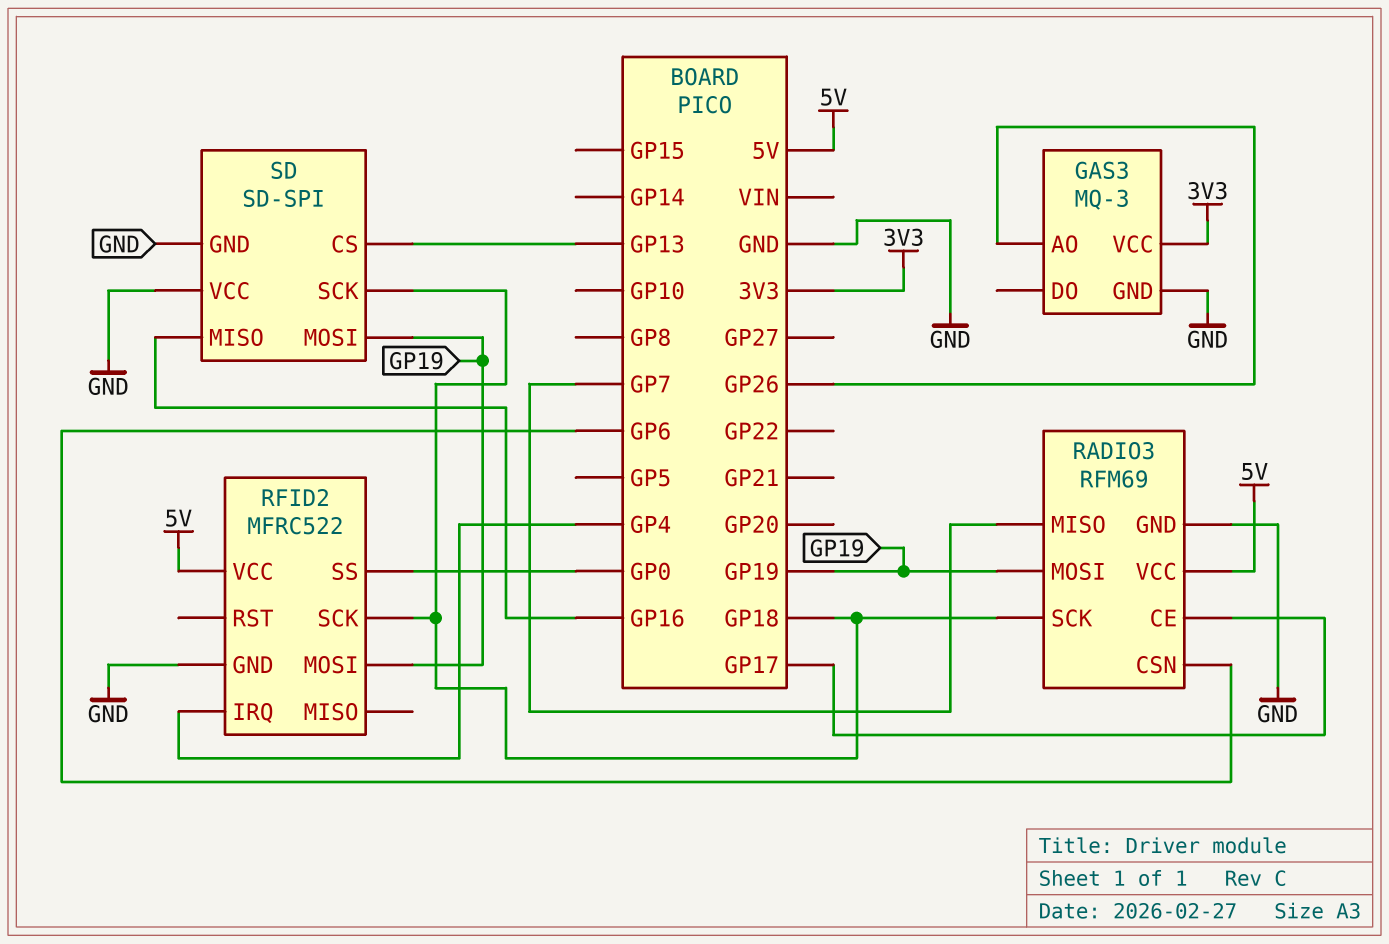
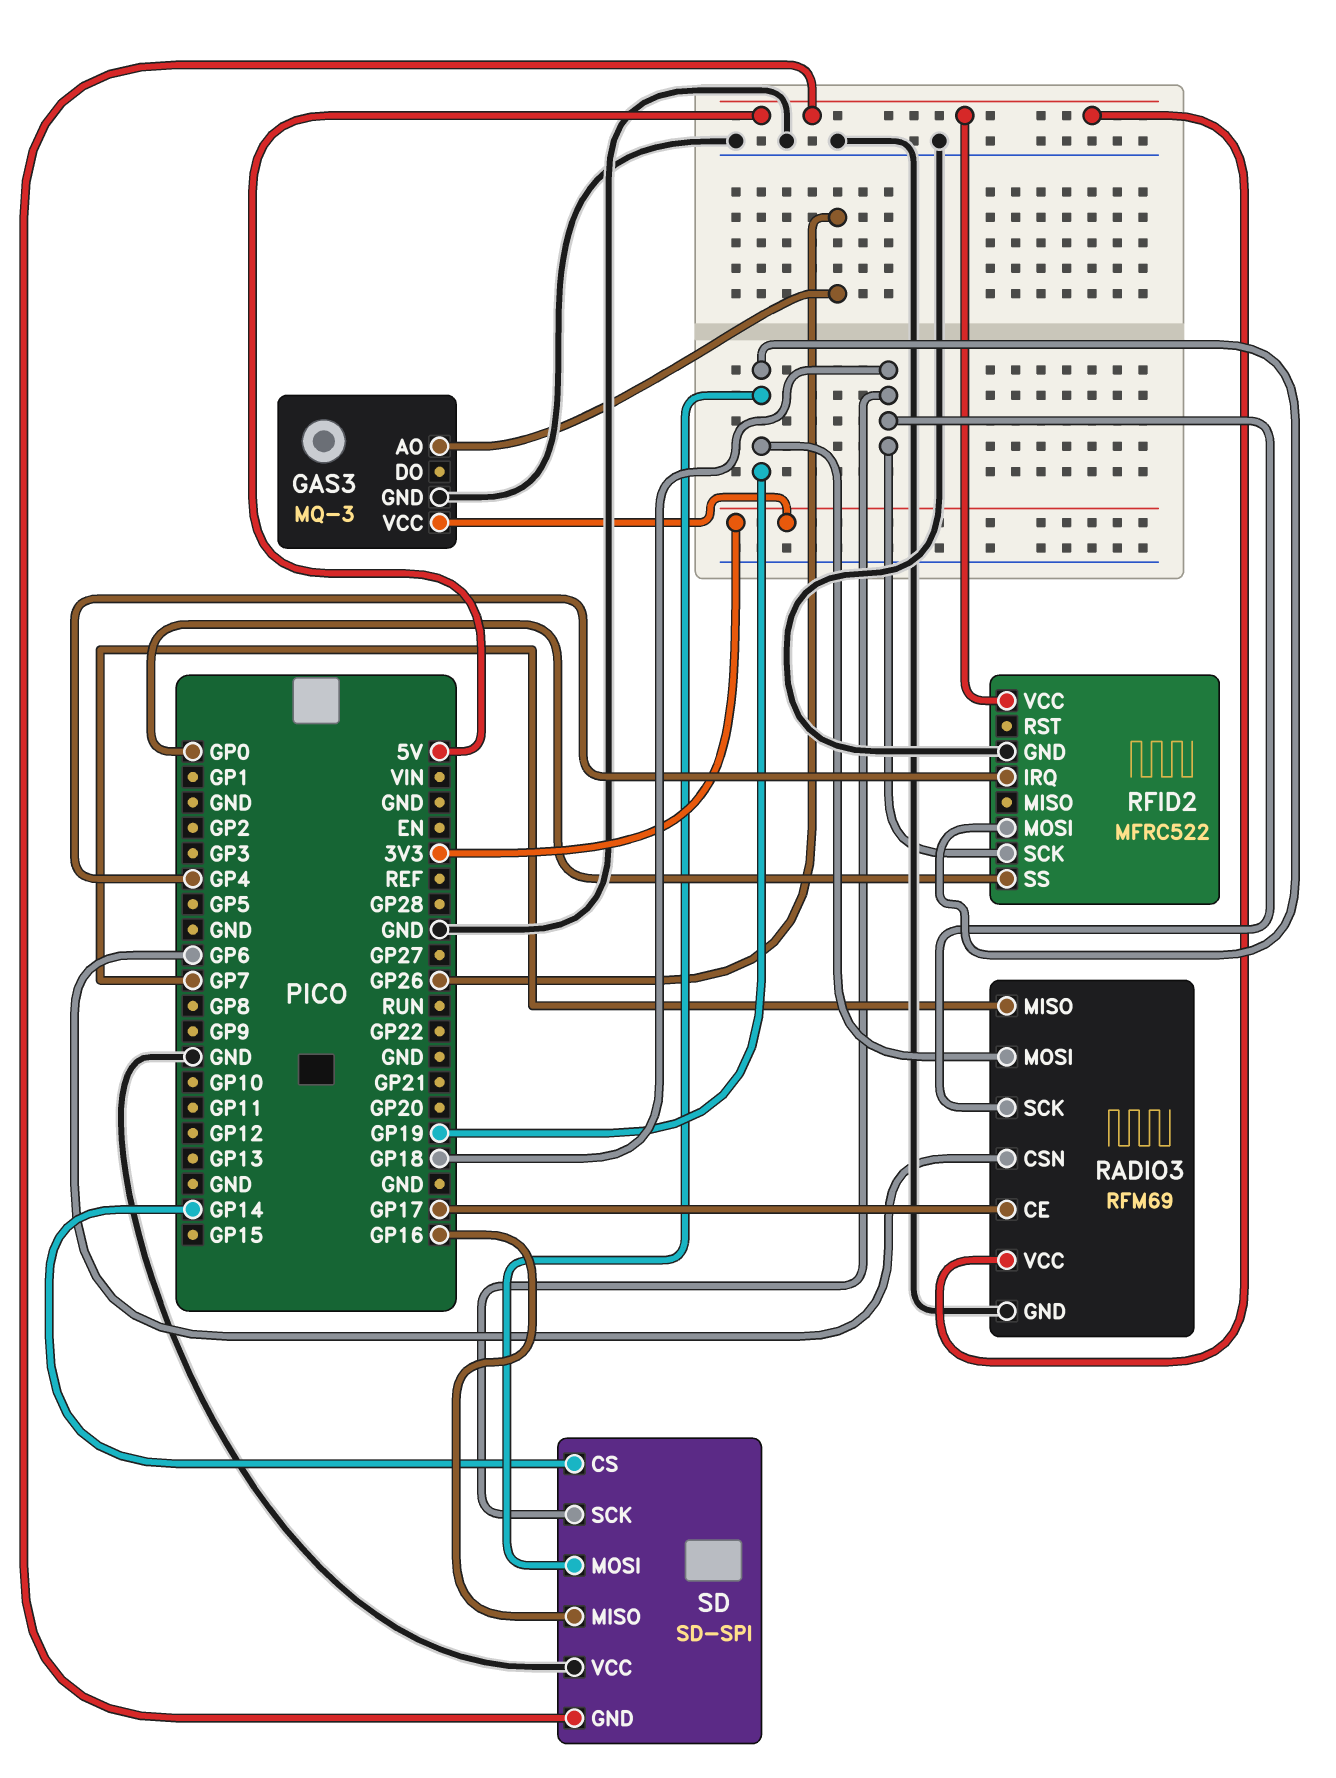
SD pin CS: GP13 -> GP14
SD pin GND: GND -> 5V

